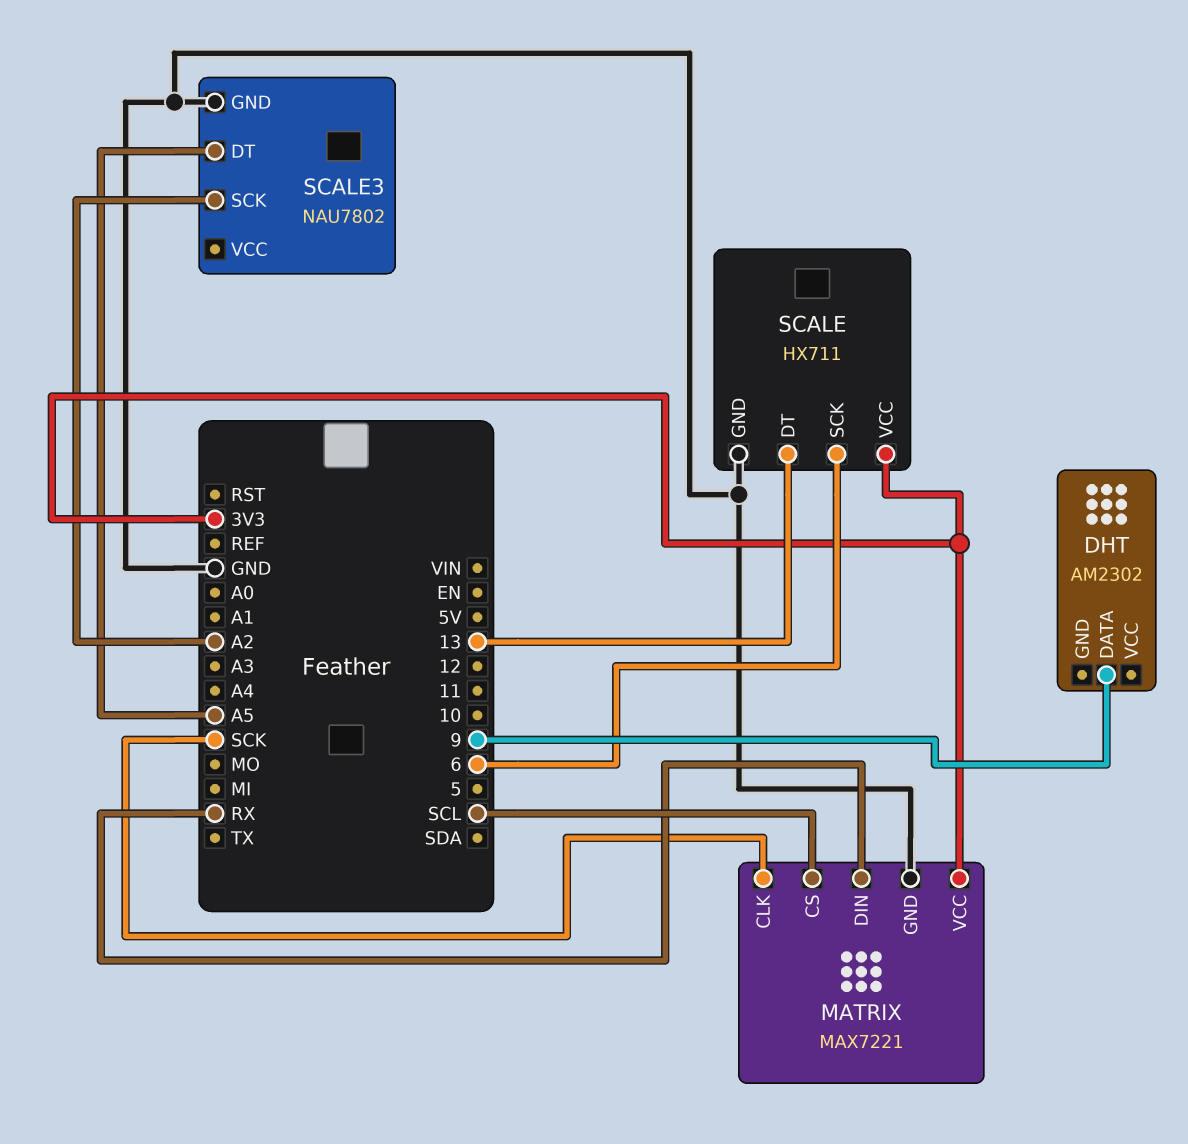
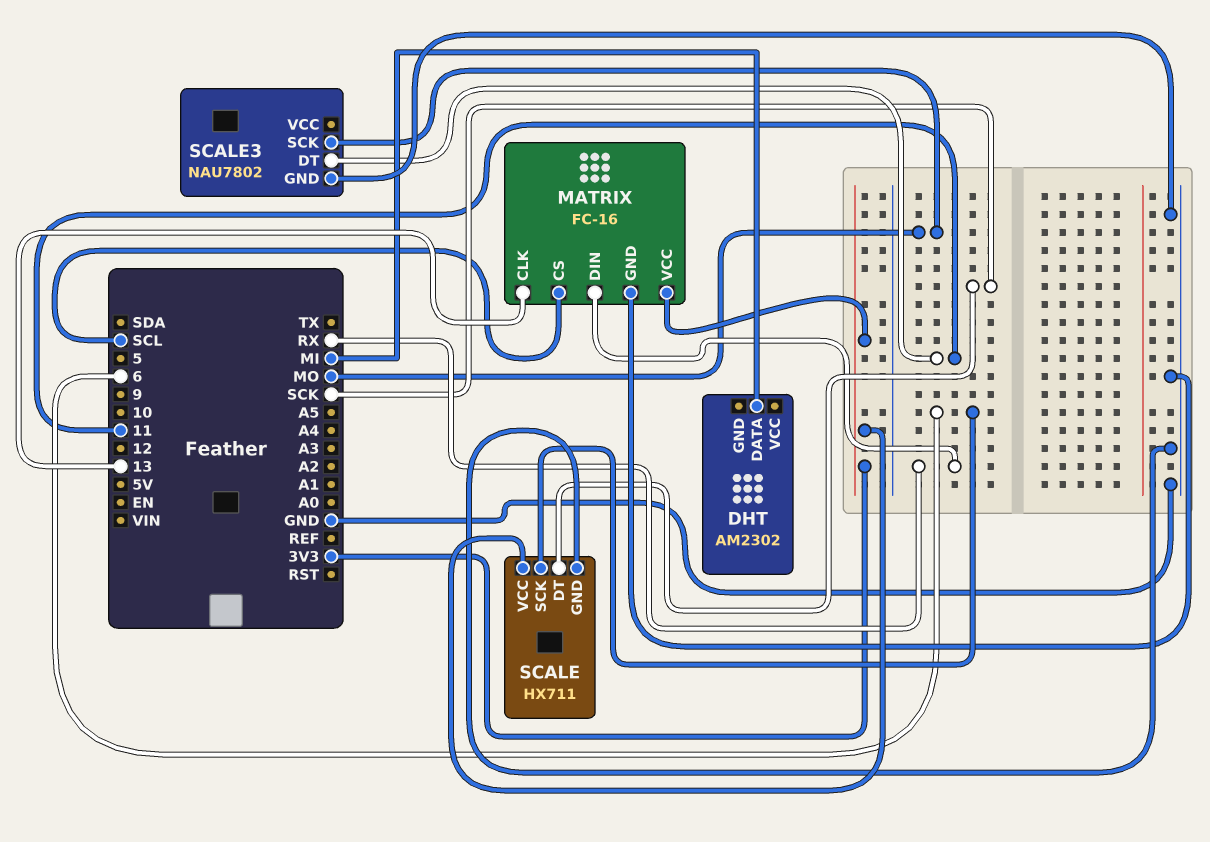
DHT pin DATA: 9 -> MI
MATRIX: MAX7221 -> FC-16
MATRIX pin CLK: SCK -> 13
SCALE pin DT: 13 -> SCK
SCALE3 pin DT: A5 -> 11
SCALE3 pin SCK: A2 -> MO

